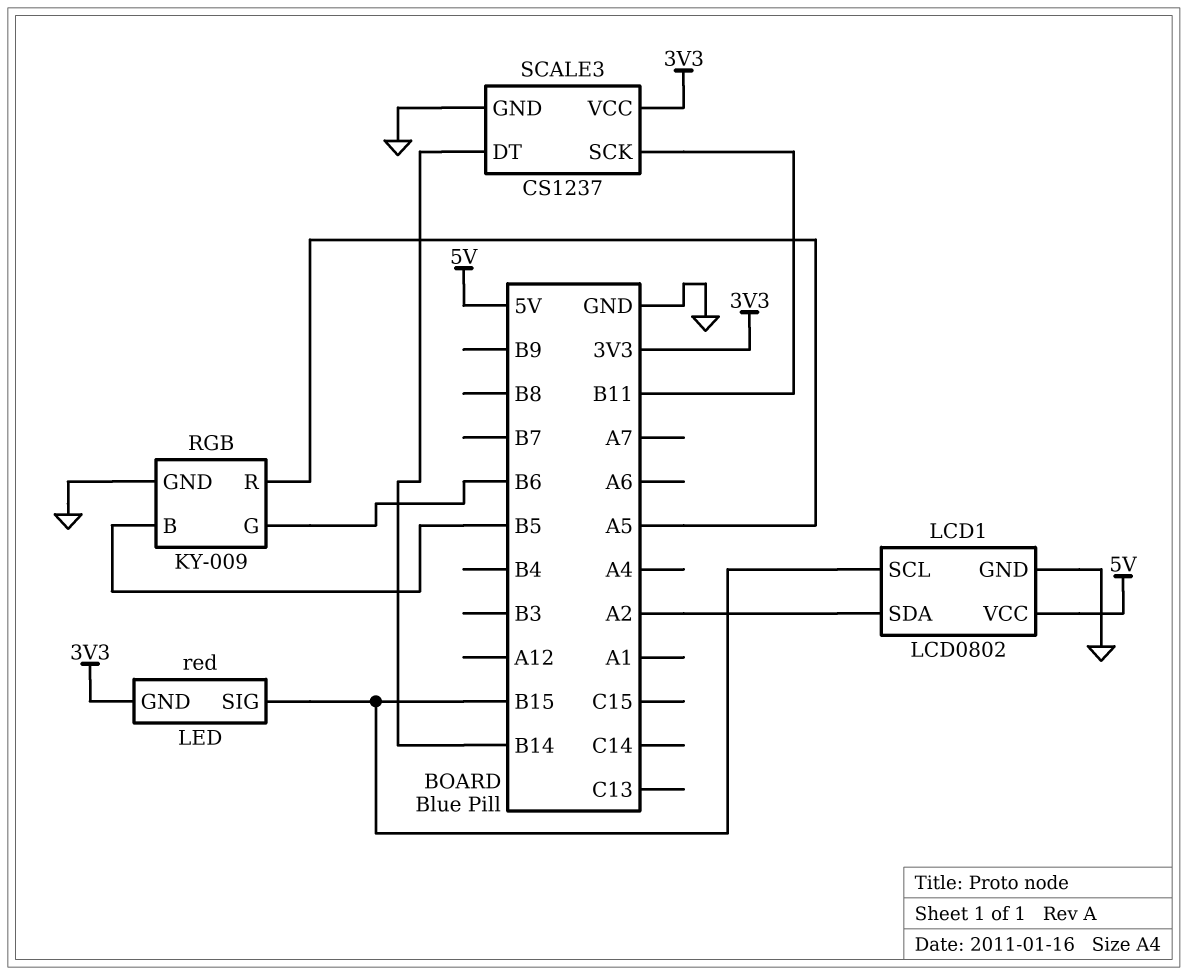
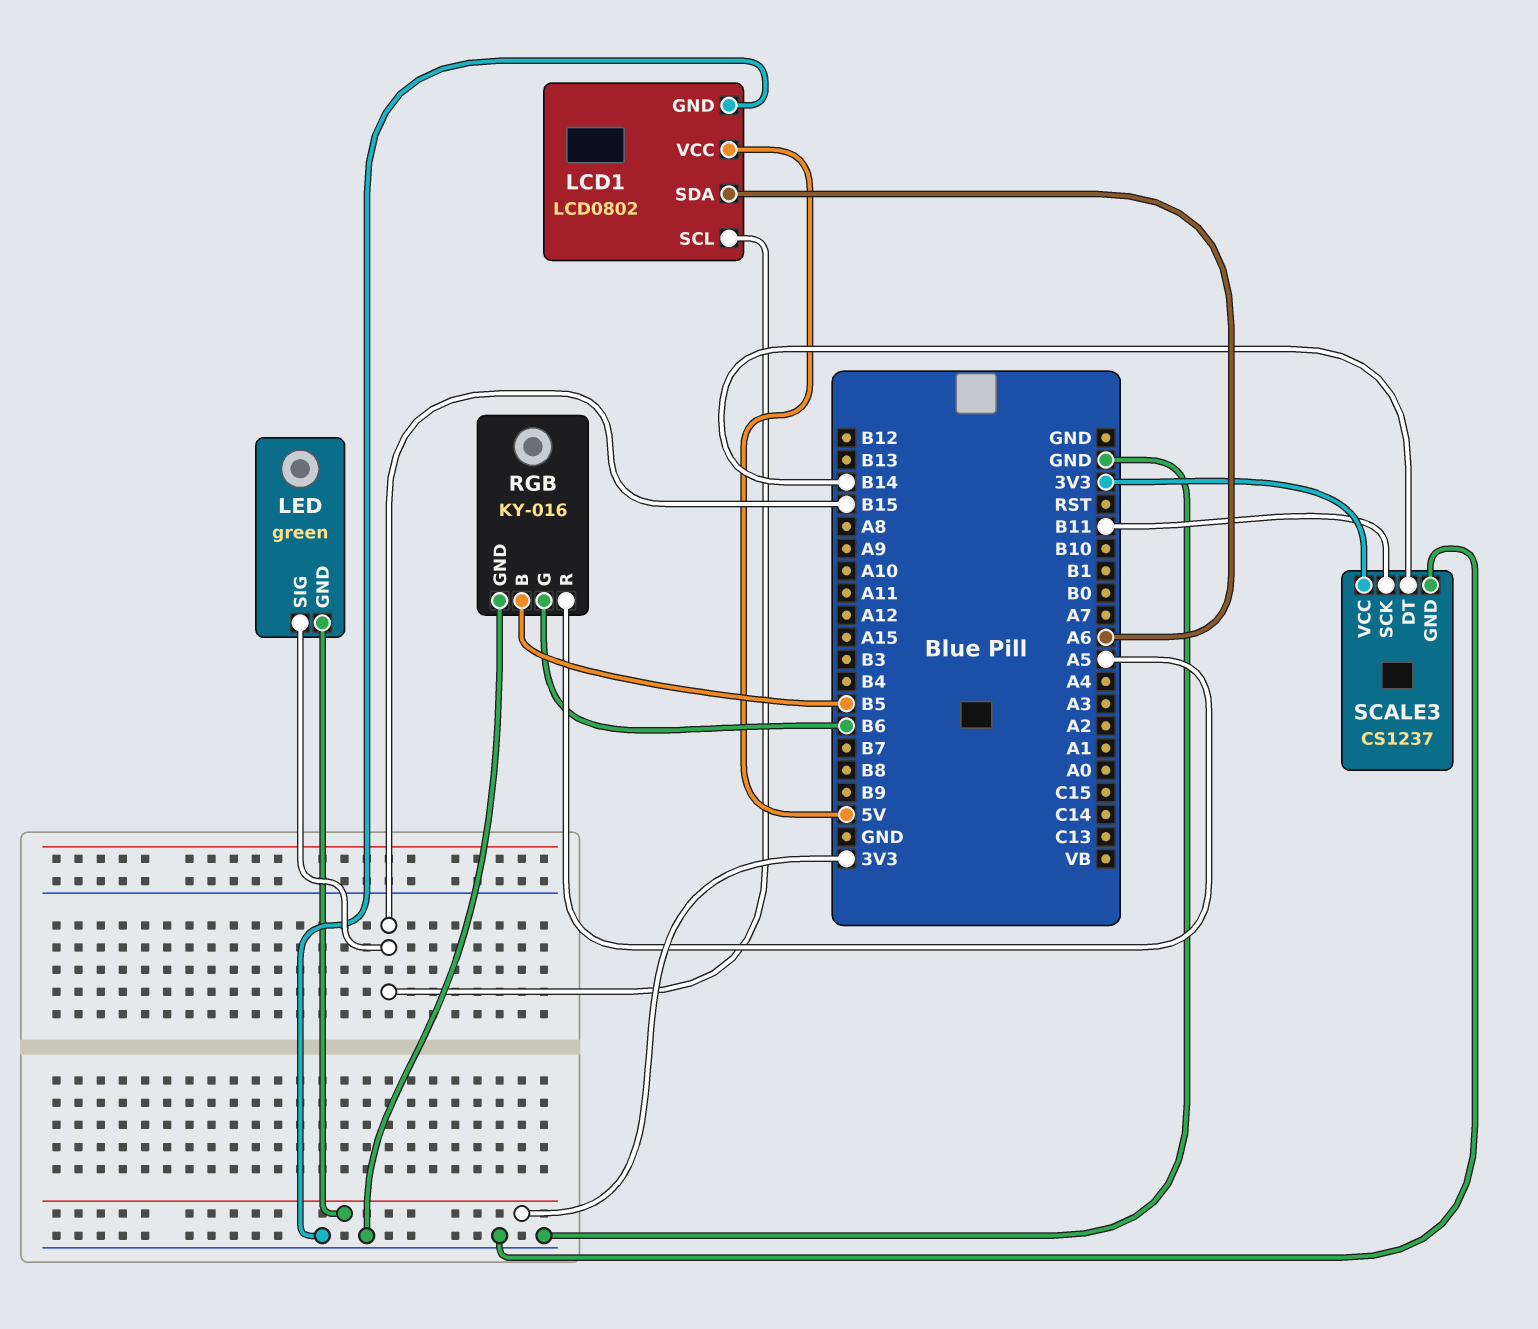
LCD1 pin SDA: A2 -> A6
LED: red -> green
RGB: KY-009 -> KY-016

